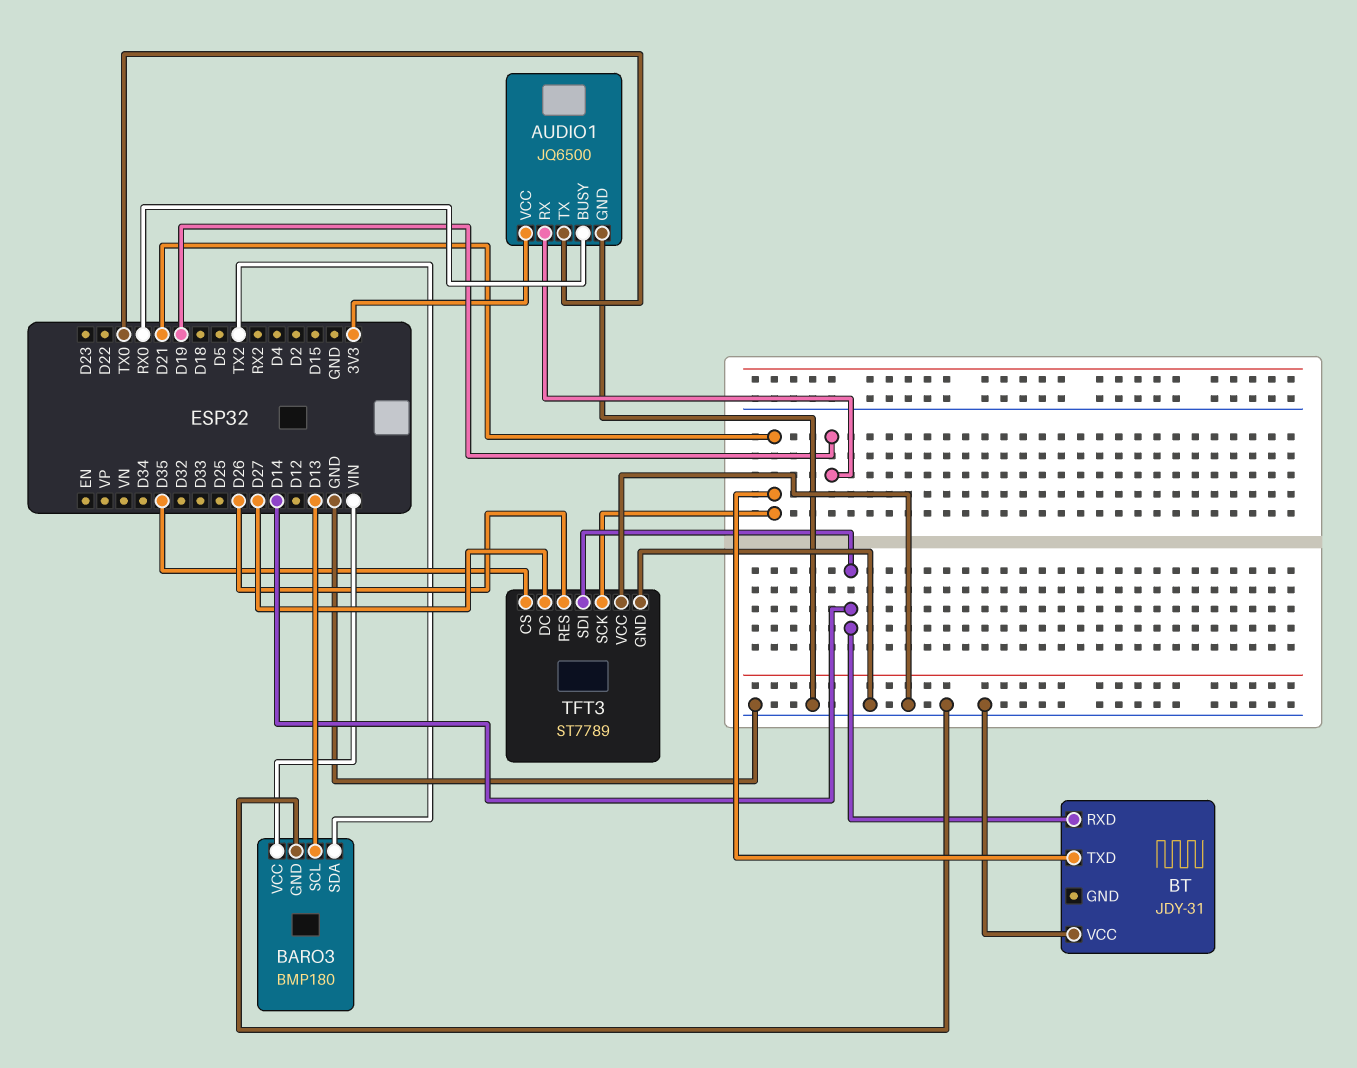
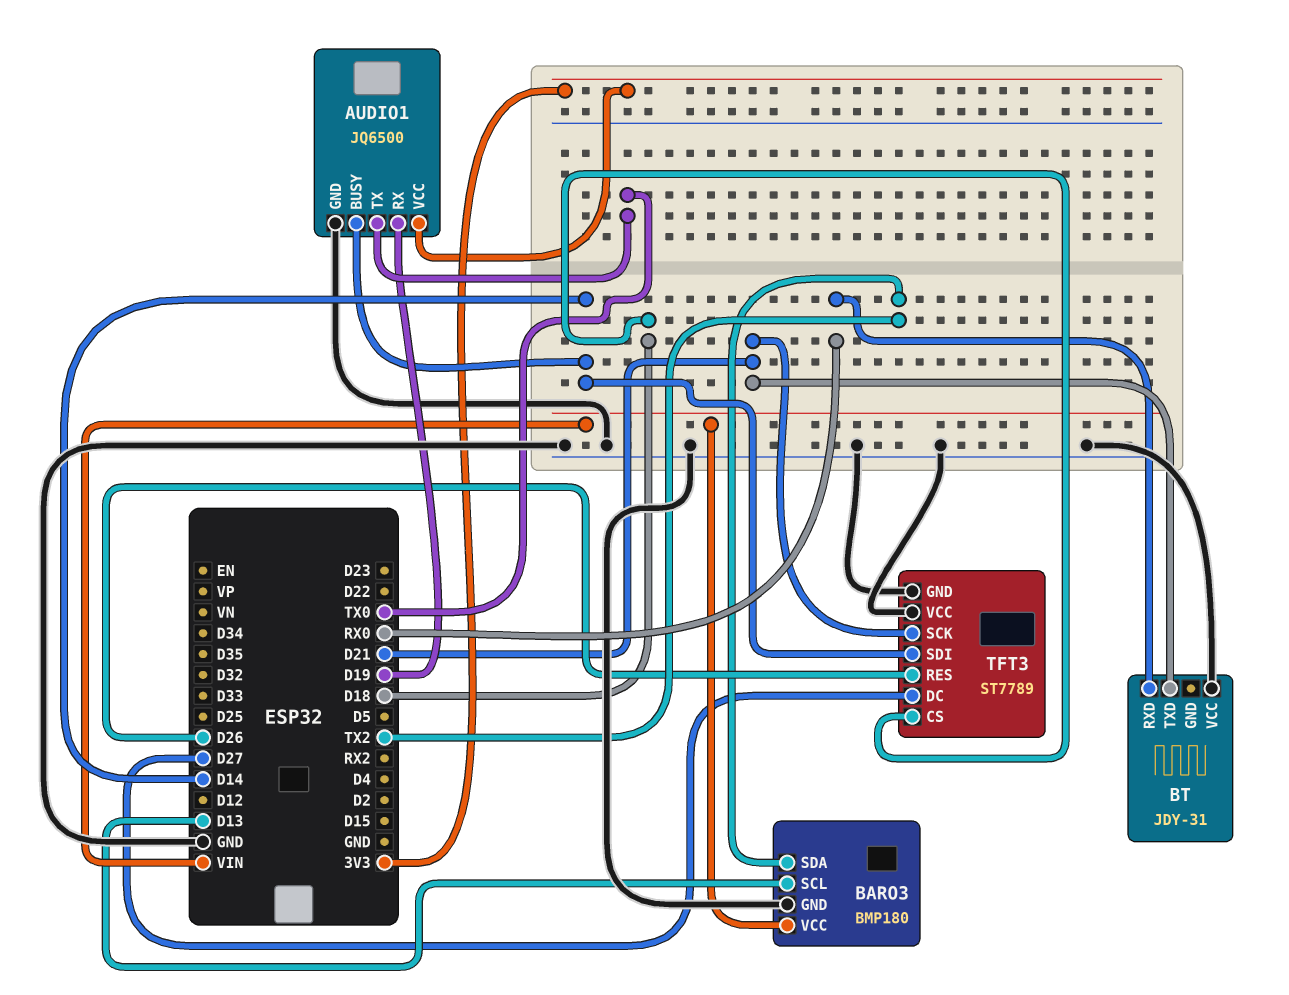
AUDIO1 pin BUSY: RX0 -> D14
BT pin RXD: D14 -> RX0
TFT3 pin CS: D35 -> D18

